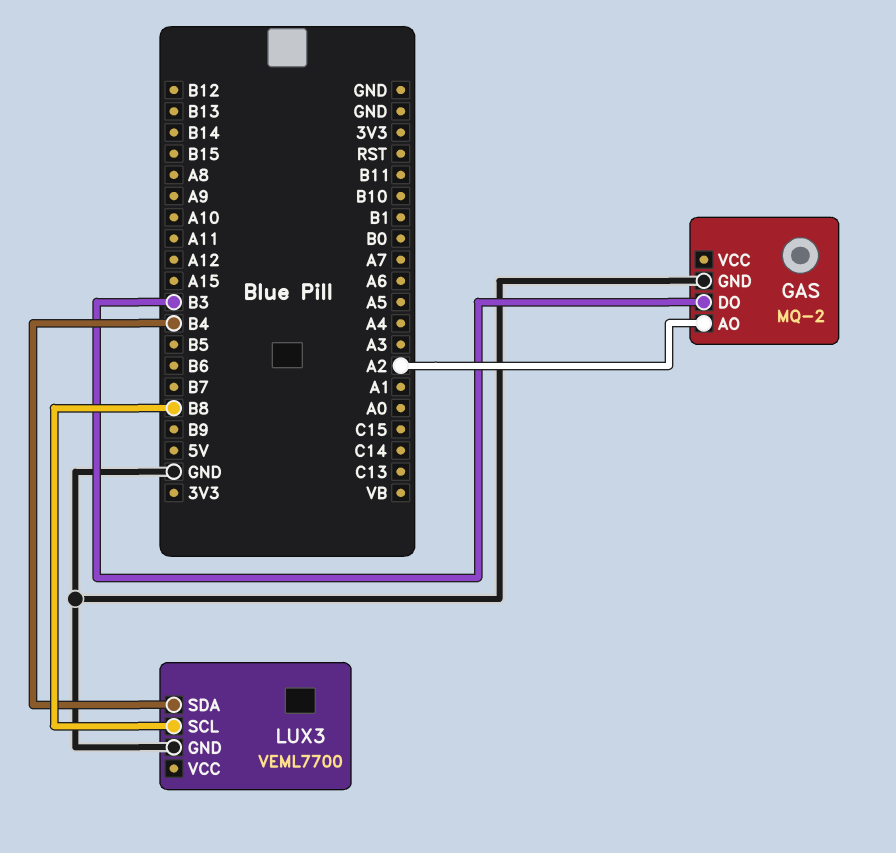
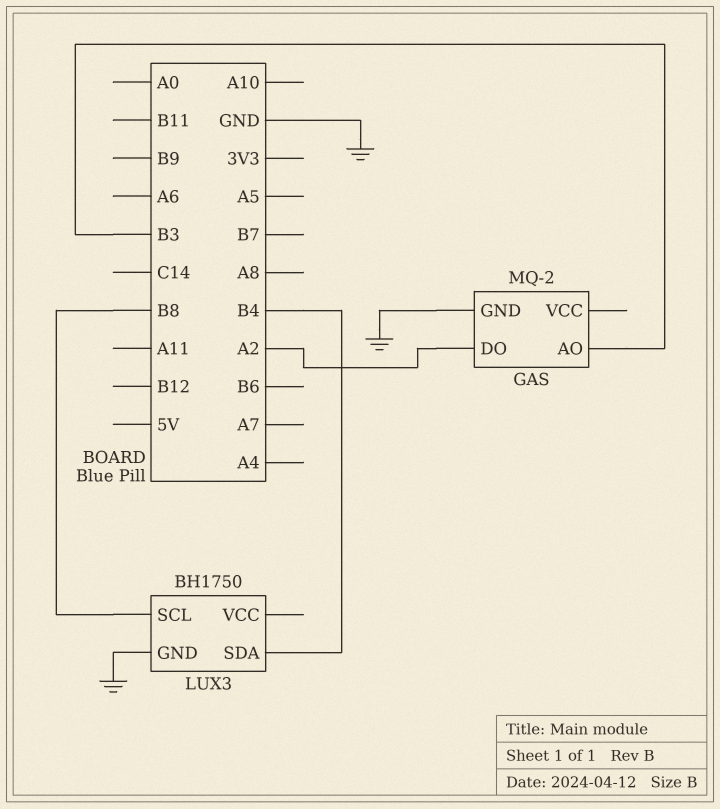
GAS pin AO: A2 -> B3
GAS pin DO: B3 -> A2
LUX3: VEML7700 -> BH1750

